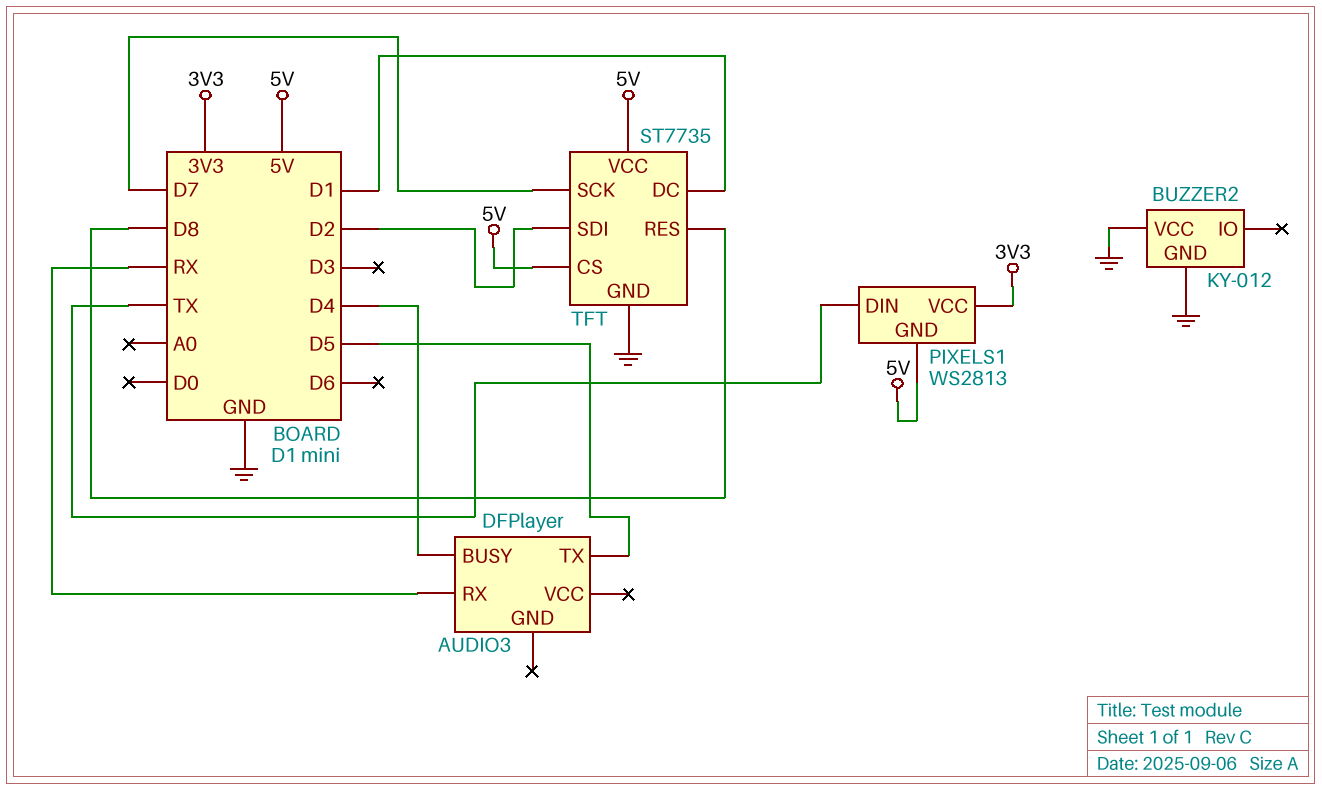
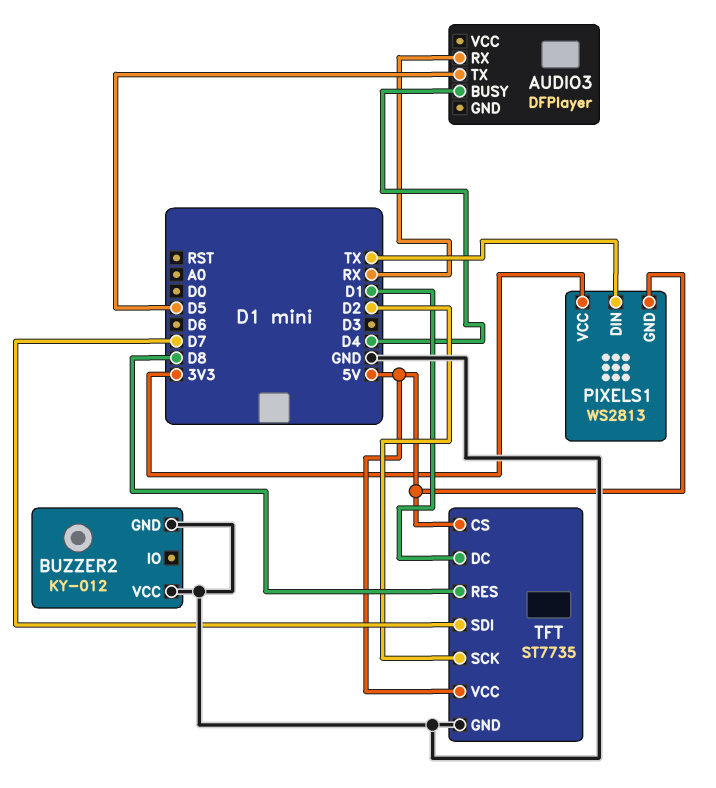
TFT pin SCK: D7 -> D2
TFT pin SDI: D2 -> D7

